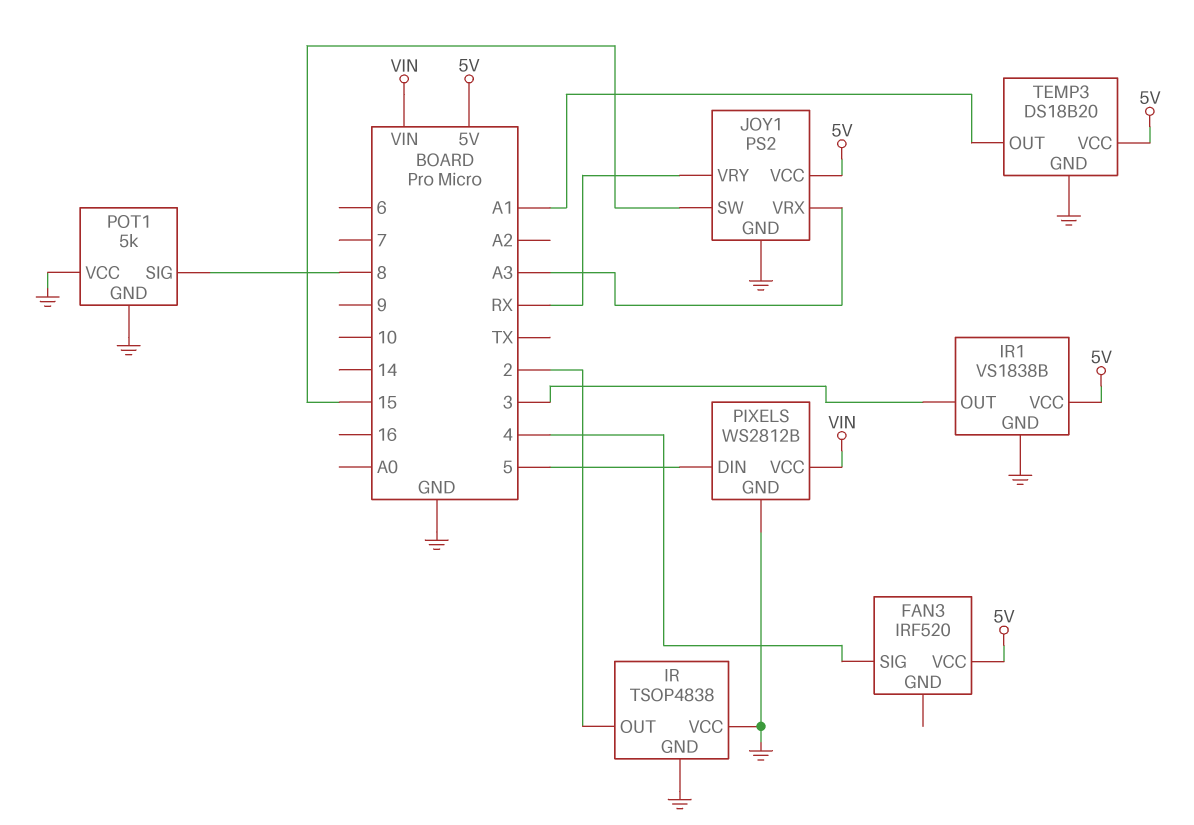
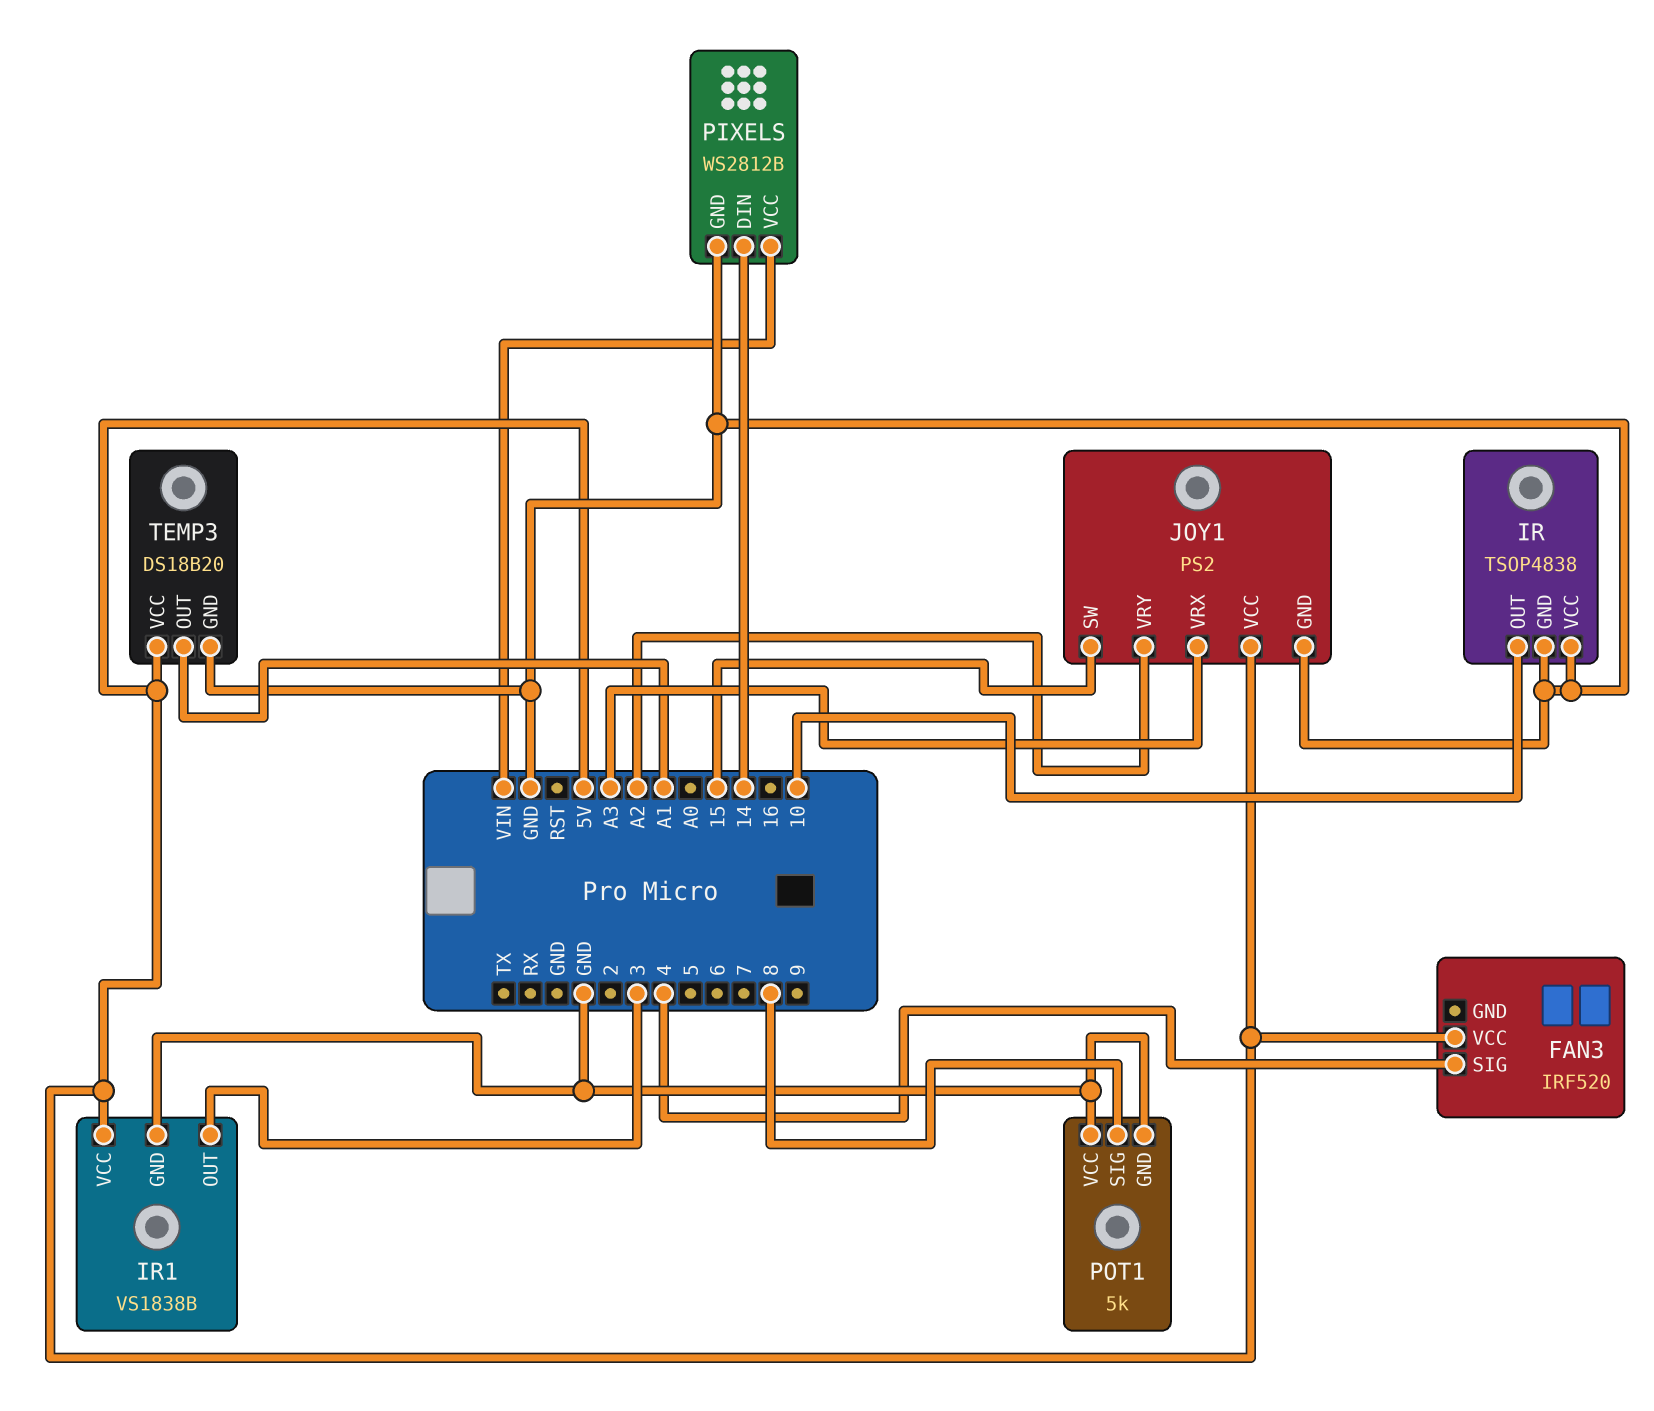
IR pin OUT: 2 -> 10
JOY1 pin VRY: RX -> A2
PIXELS pin DIN: 5 -> 14

